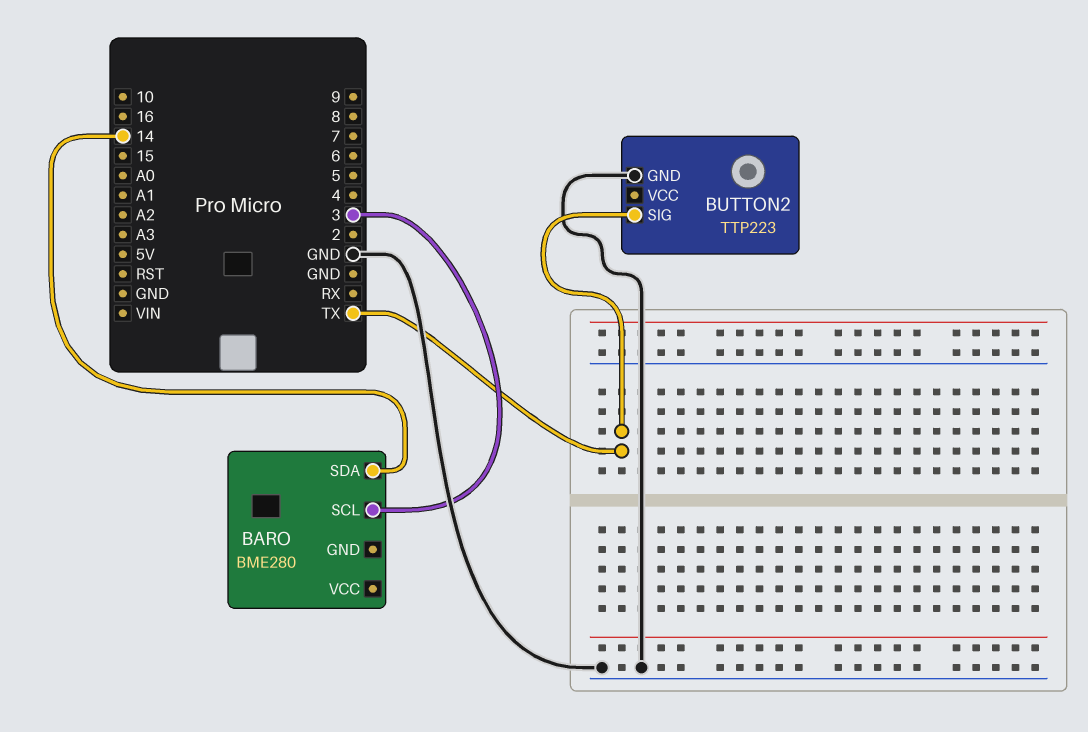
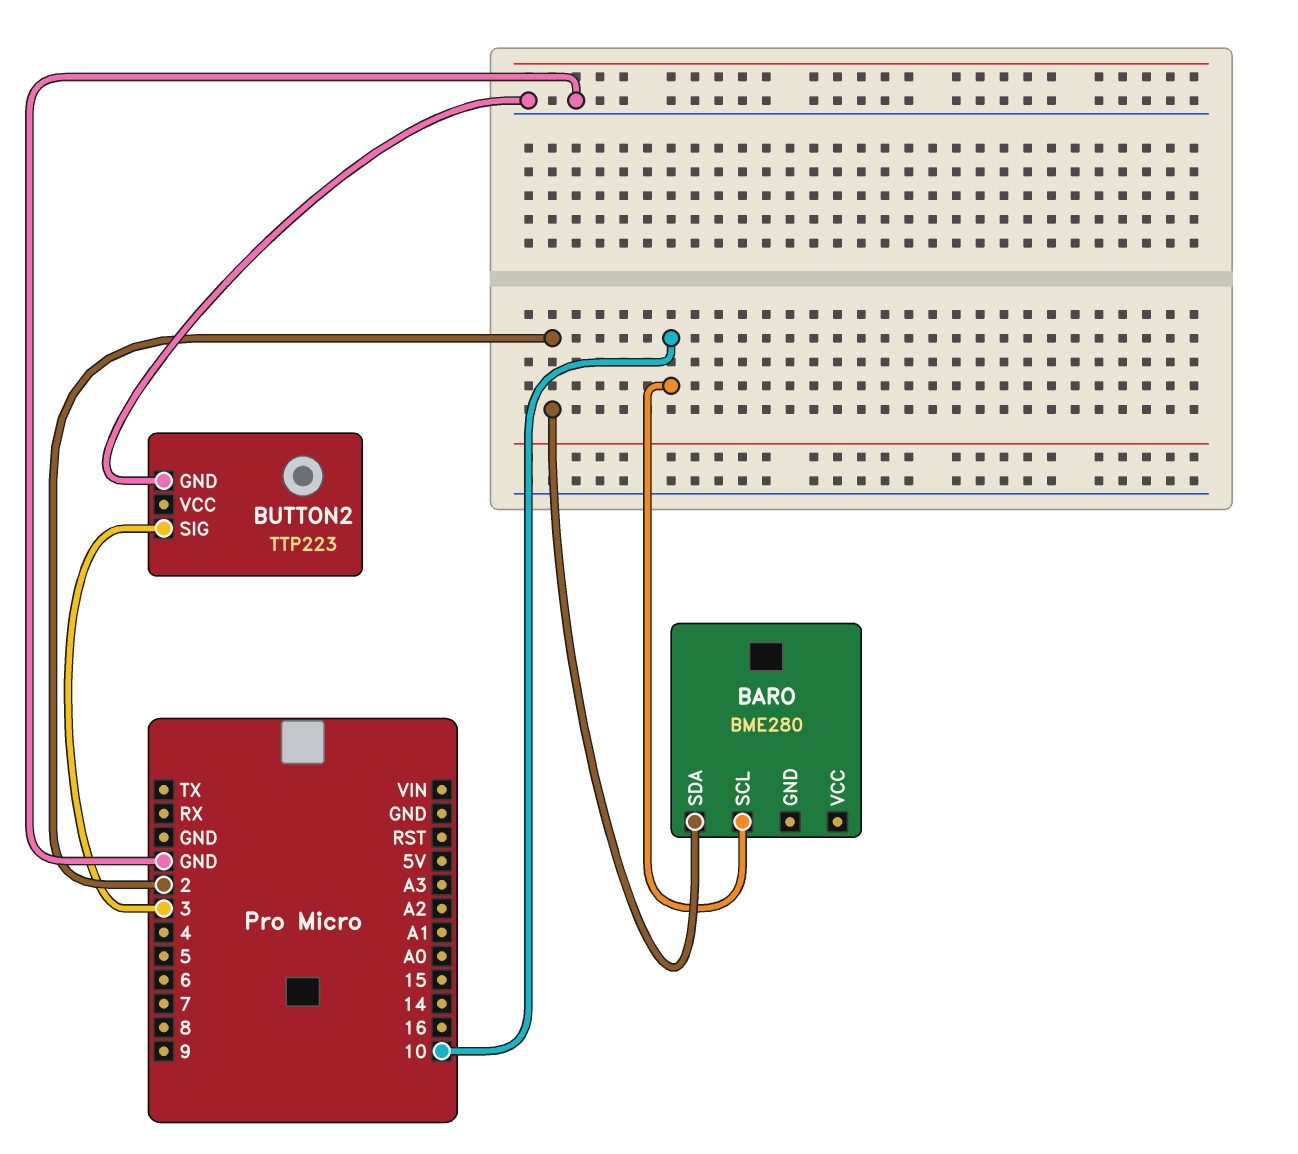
BARO pin SCL: 3 -> 10
BARO pin SDA: 14 -> 2
BUTTON2 pin SIG: TX -> 3

